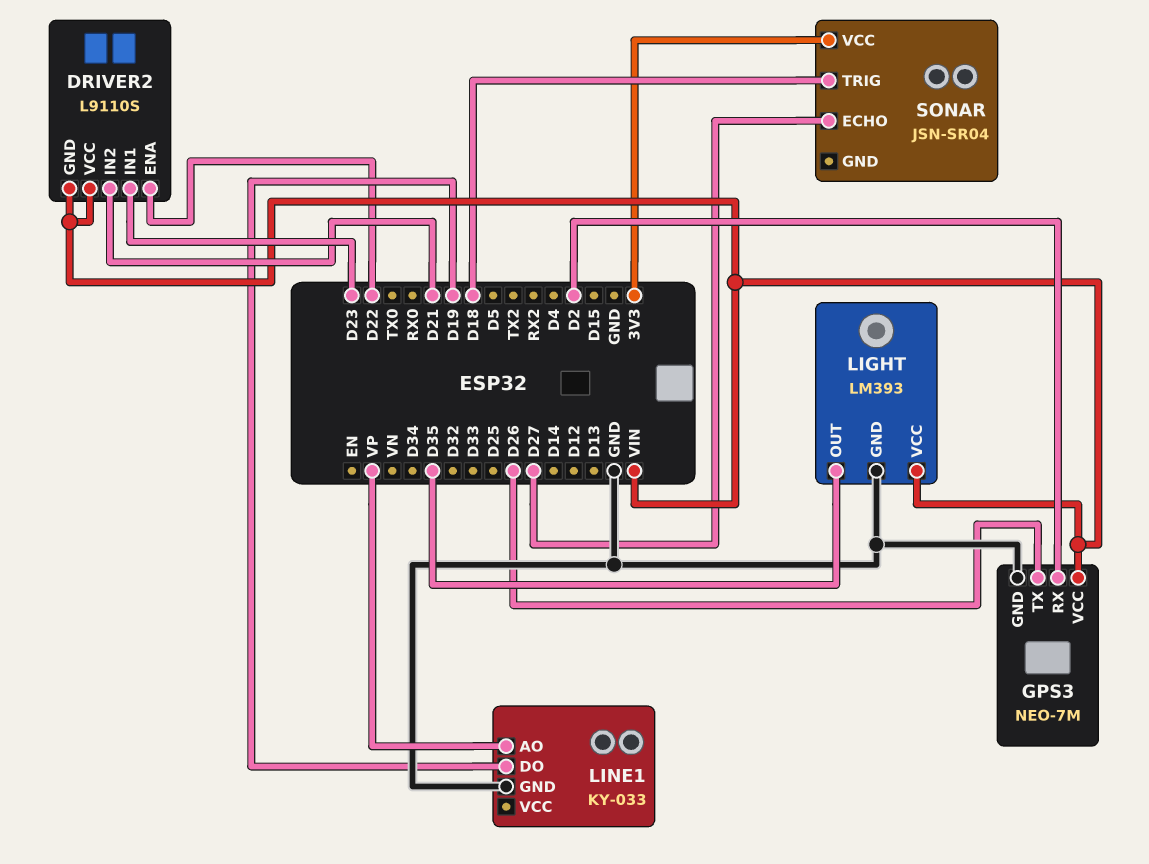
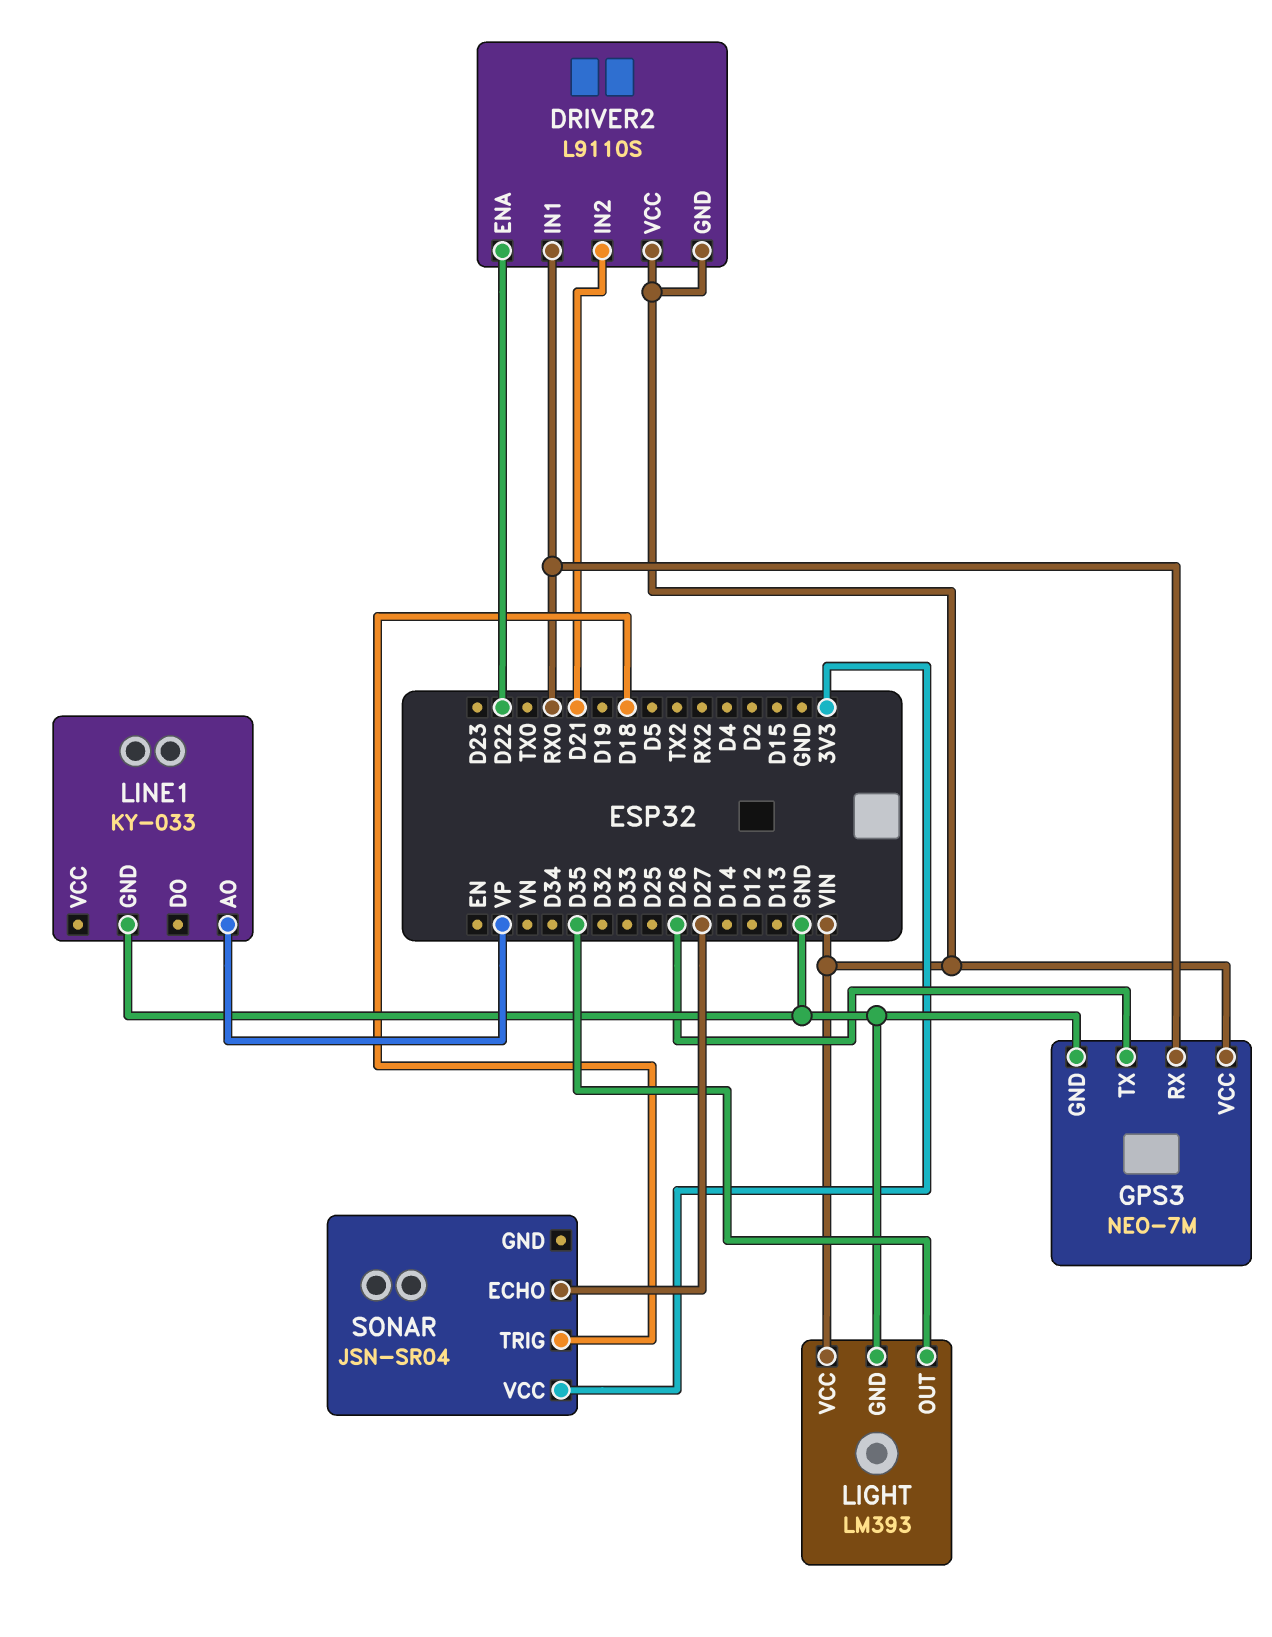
DRIVER2 pin IN1: D23 -> RX0
GPS3 pin RX: D2 -> RX0
LINE1 pin DO: D19 -> none

